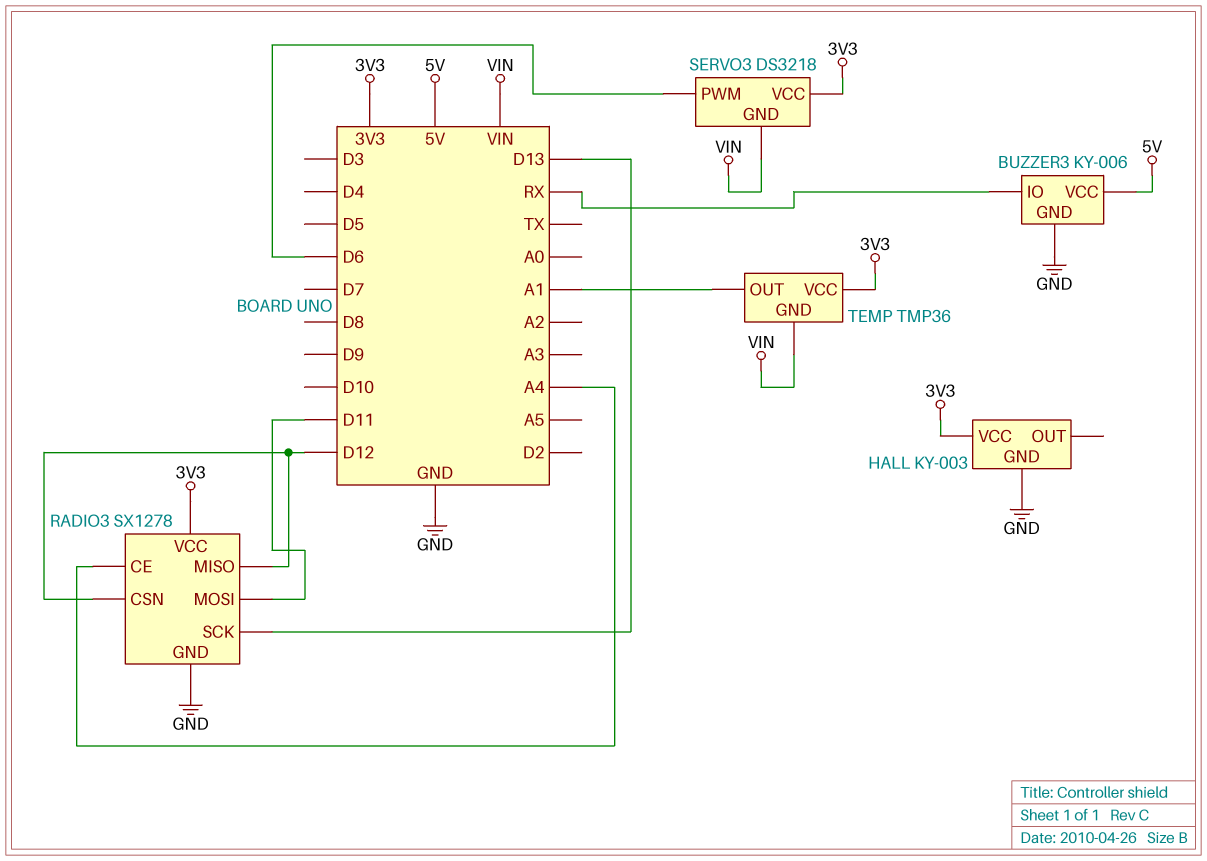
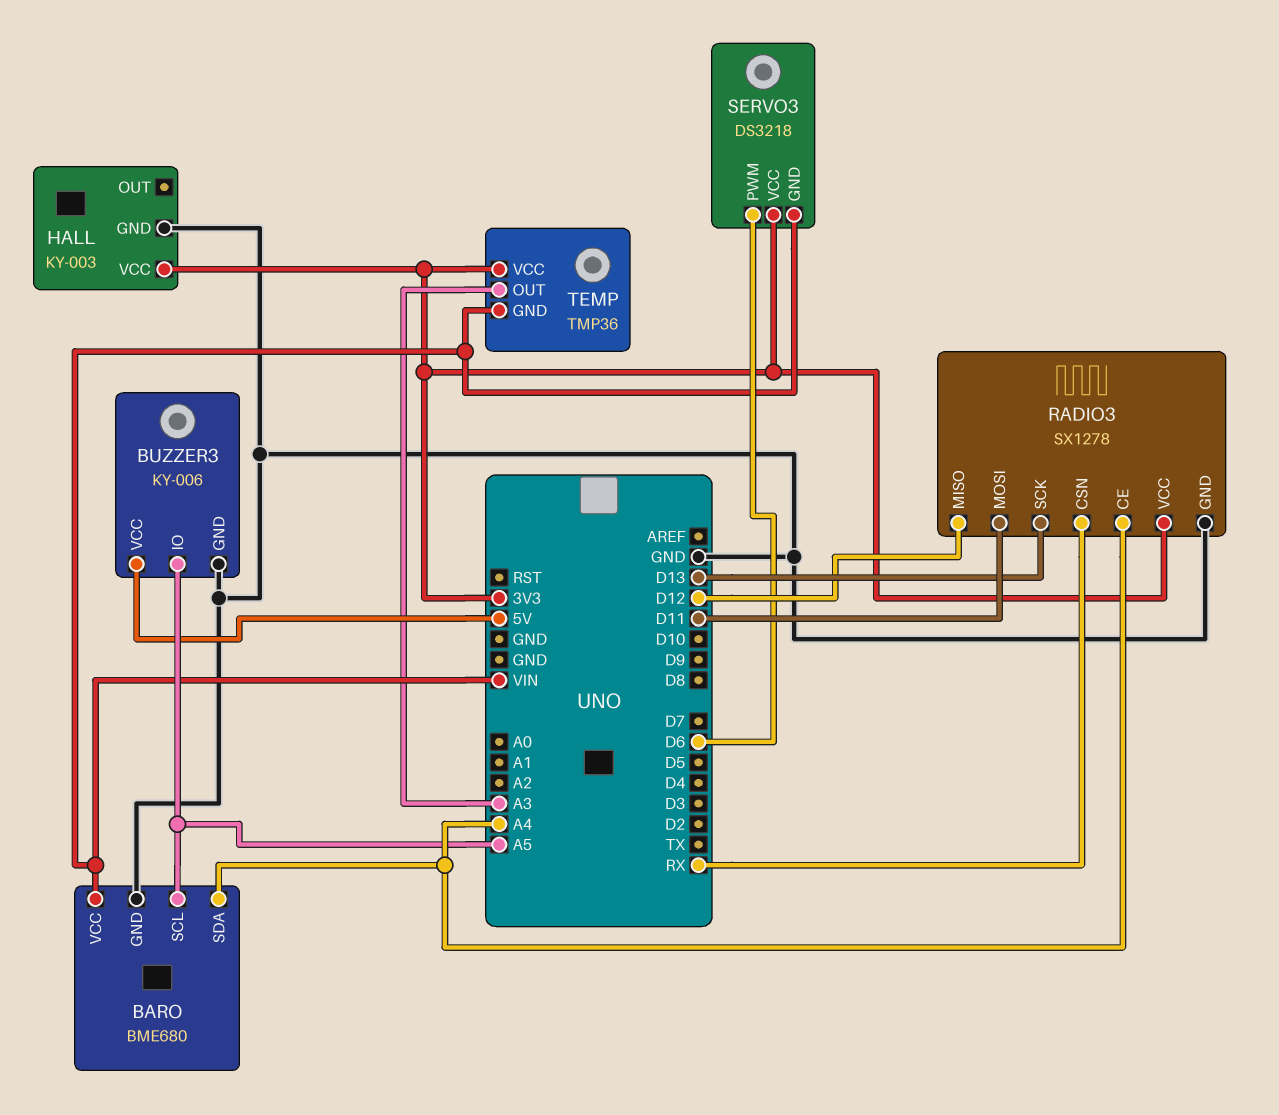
BARO: none -> BME680
BARO pin GND: none -> GND
BARO pin SCL: none -> A5
BARO pin SDA: none -> A4
BARO pin VCC: none -> VIN
BUZZER3 pin IO: RX -> A5
RADIO3 pin CSN: D12 -> RX
TEMP pin OUT: A1 -> A3

